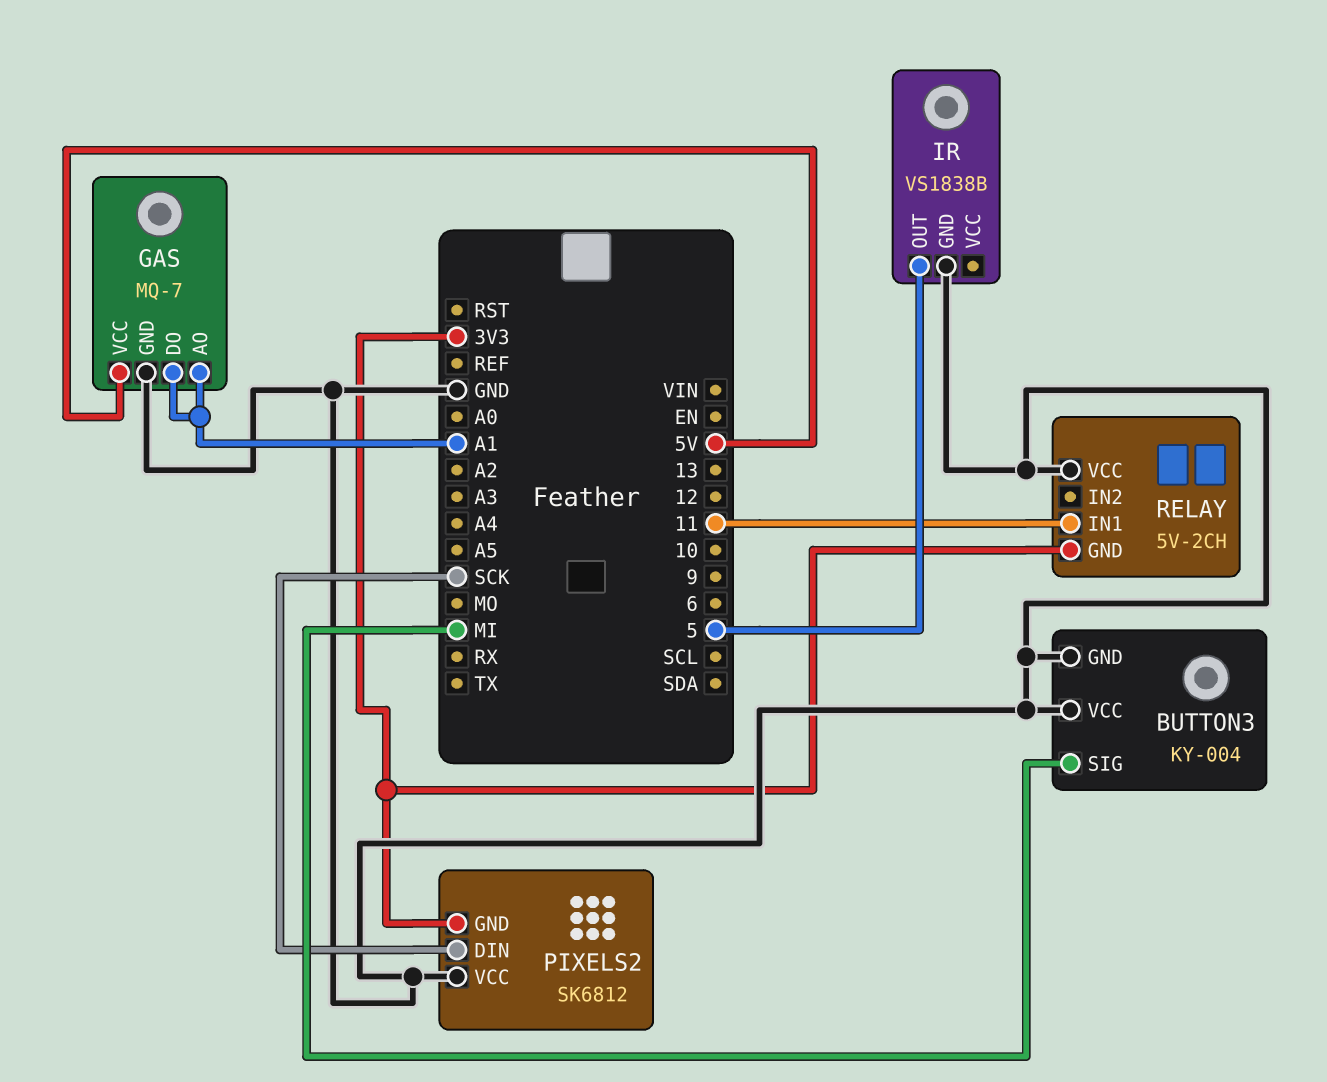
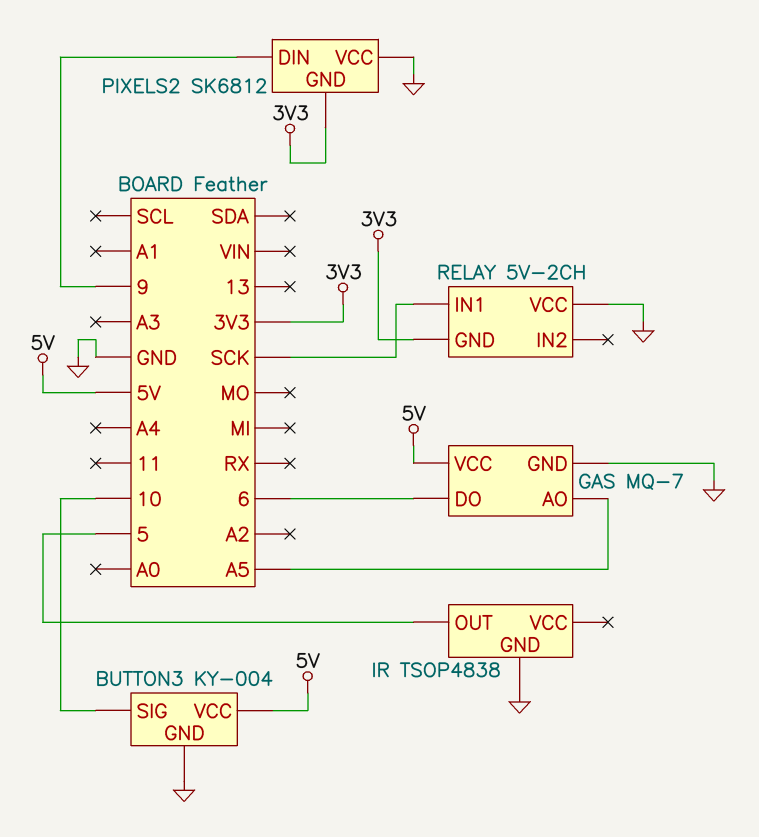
BUTTON3 pin SIG: MI -> 10
BUTTON3 pin VCC: GND -> 5V
GAS pin AO: A1 -> A5
GAS pin DO: A1 -> 6
IR: VS1838B -> TSOP4838
PIXELS2 pin DIN: SCK -> 9
RELAY pin IN1: 11 -> SCK

